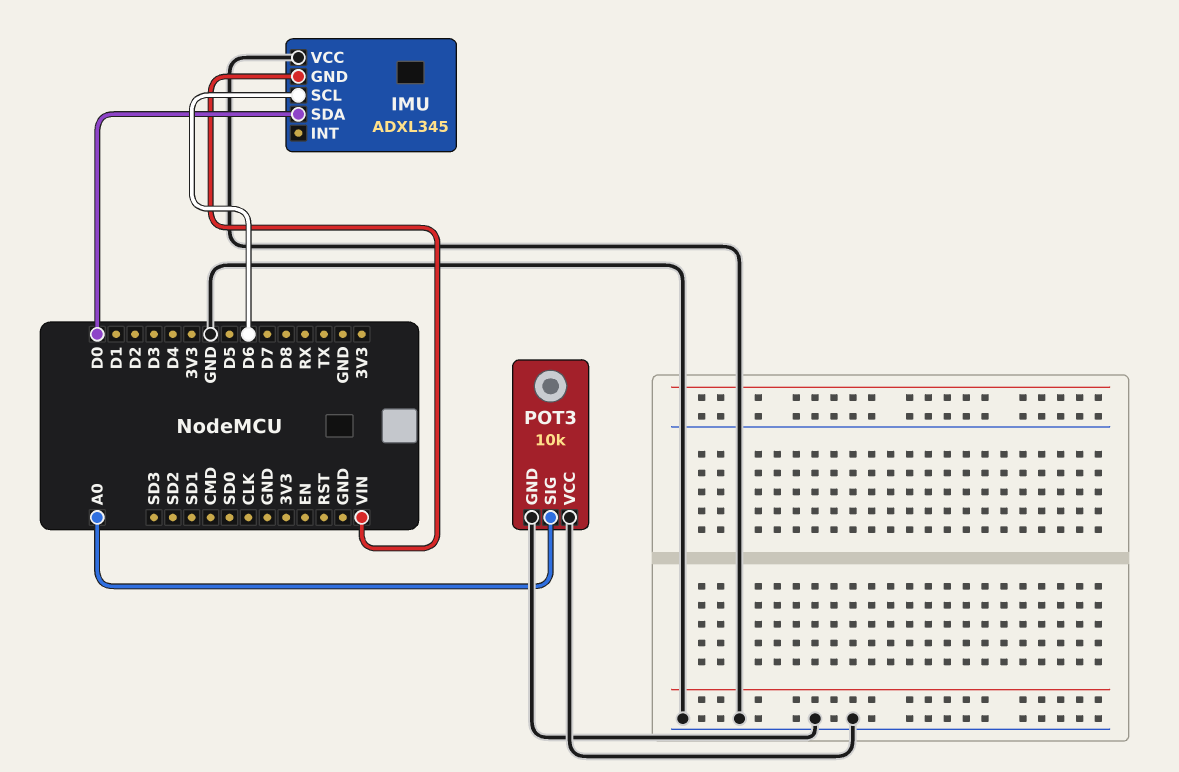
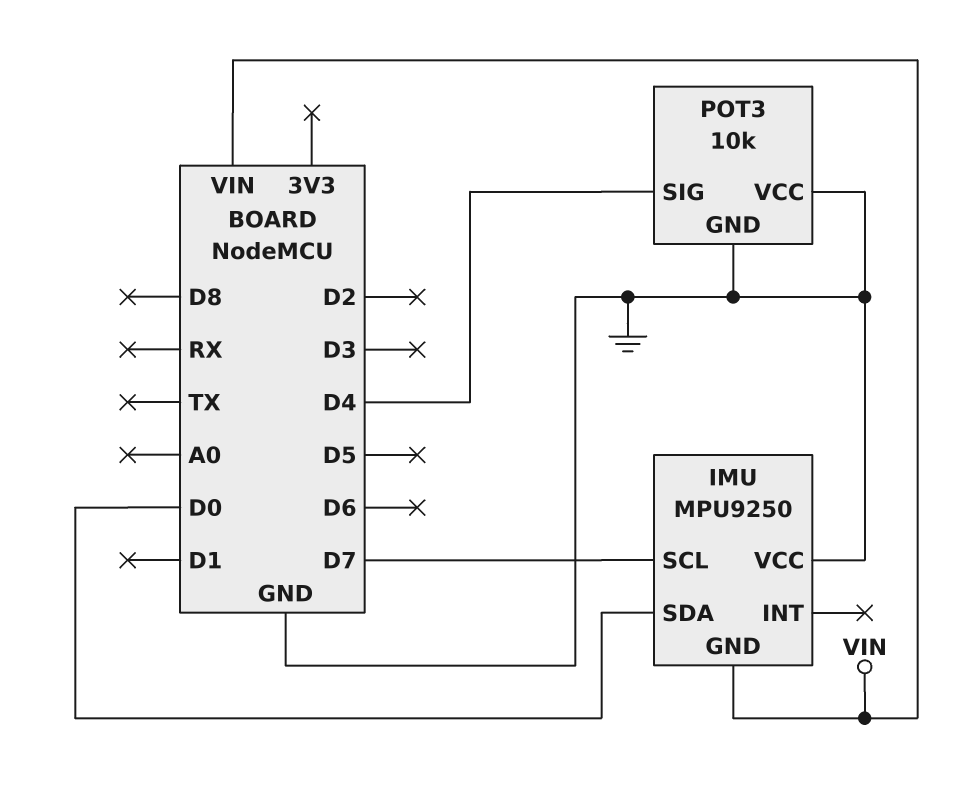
IMU: ADXL345 -> MPU9250
IMU pin SCL: D6 -> D7
POT3 pin SIG: A0 -> D4

